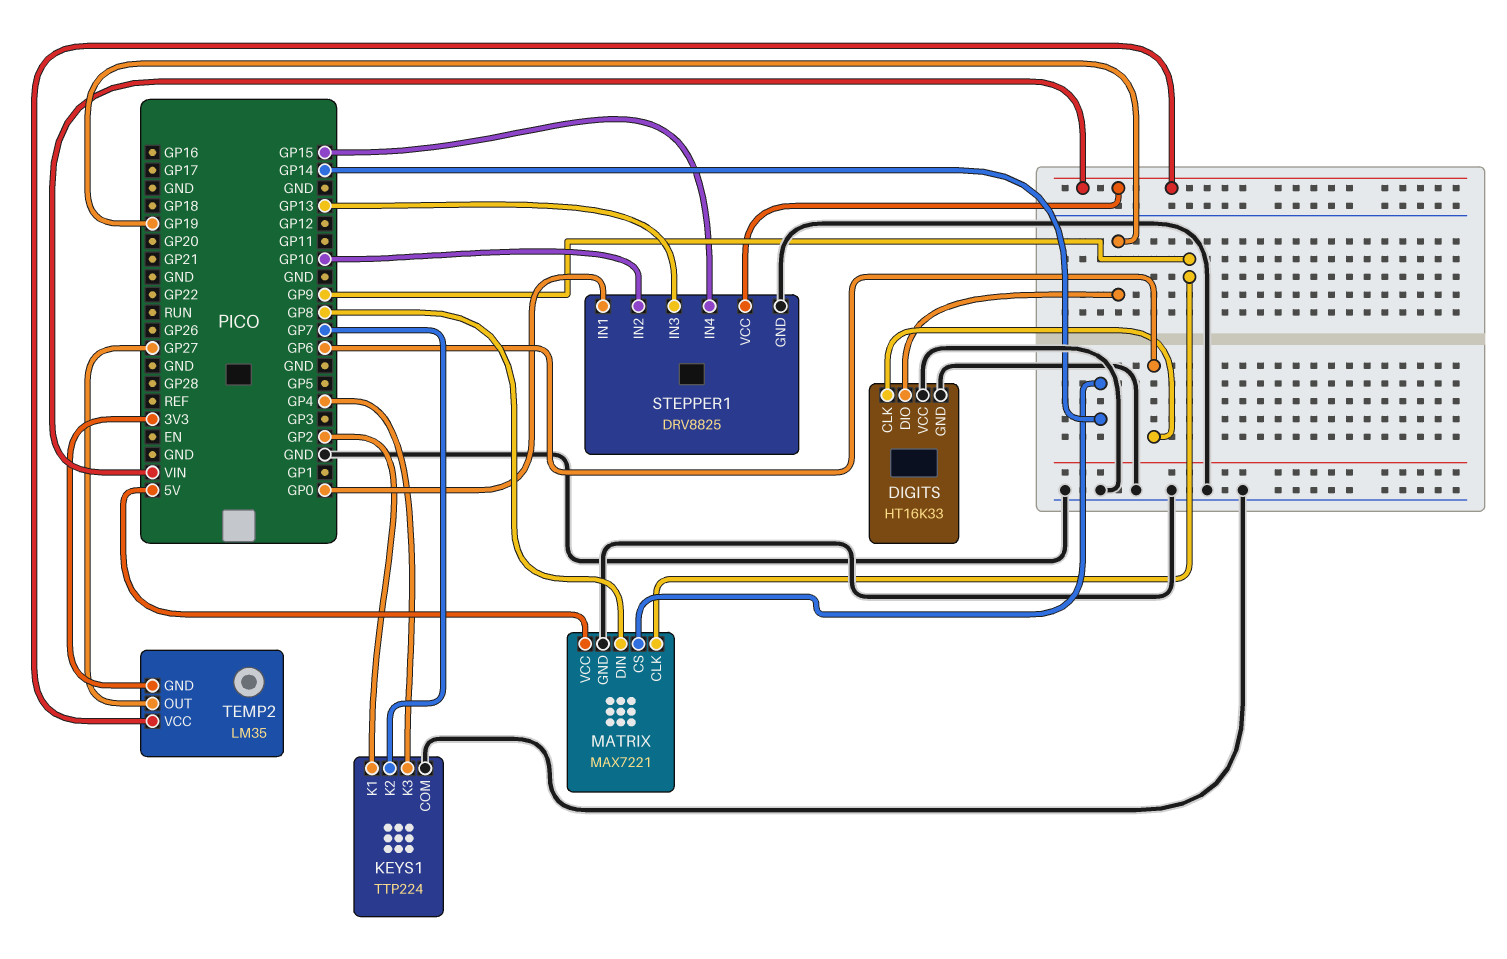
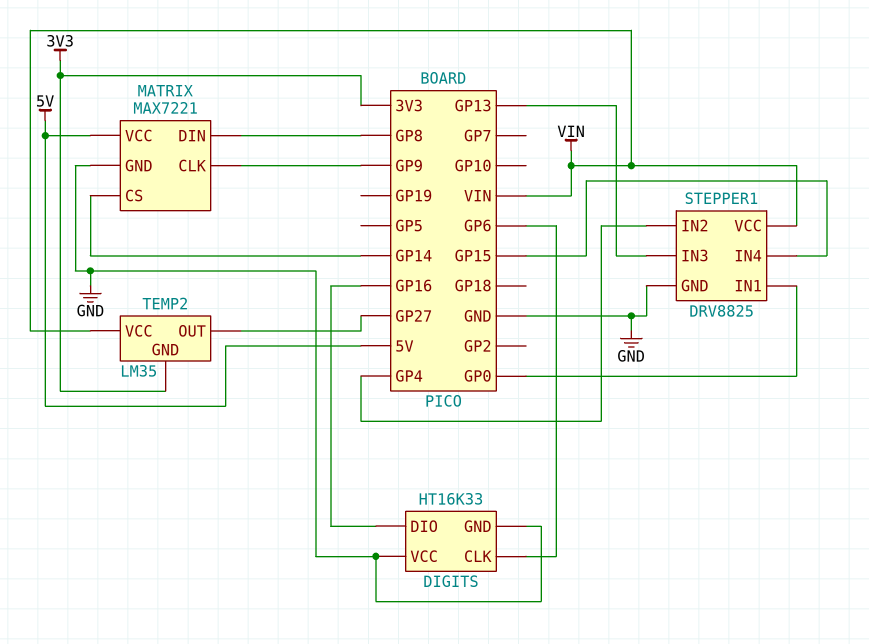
DIGITS pin DIO: GP19 -> GP16
KEYS1: TTP224 -> none
KEYS1 pin COM: GND -> none
KEYS1 pin K1: GP2 -> none
KEYS1 pin K2: GP7 -> none
KEYS1 pin K3: GP4 -> none
STEPPER1 pin IN2: GP10 -> GP4

